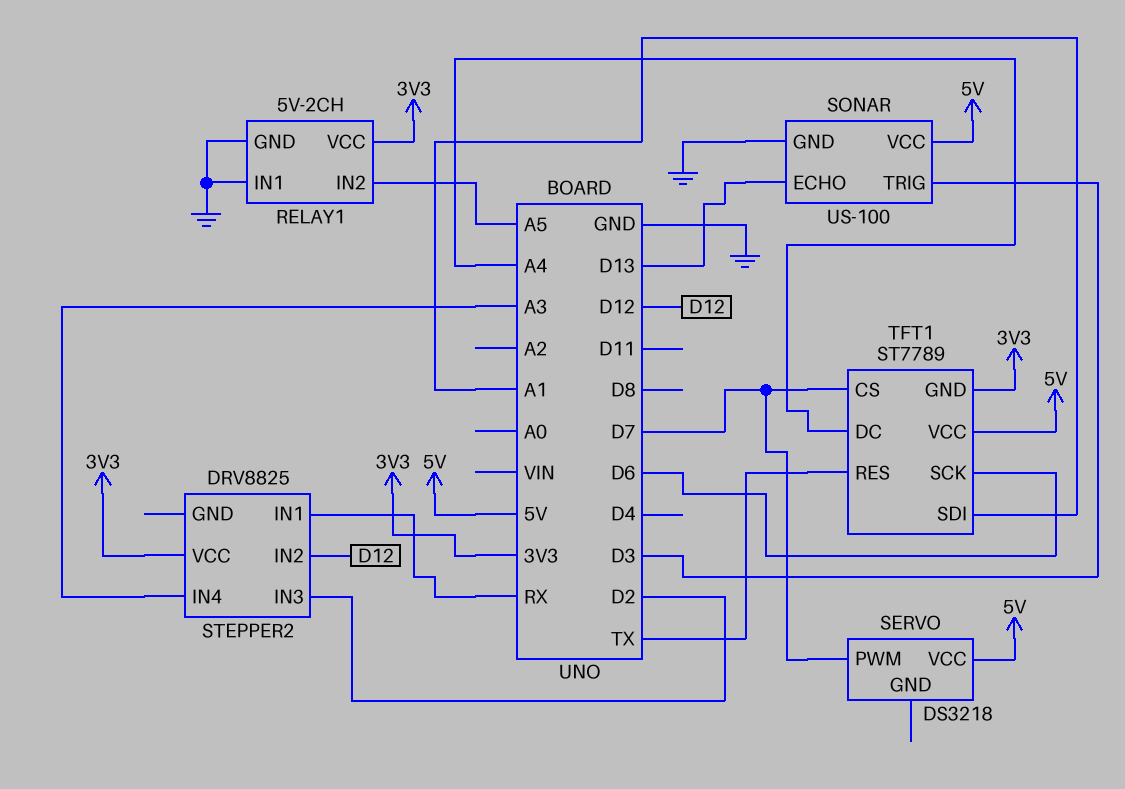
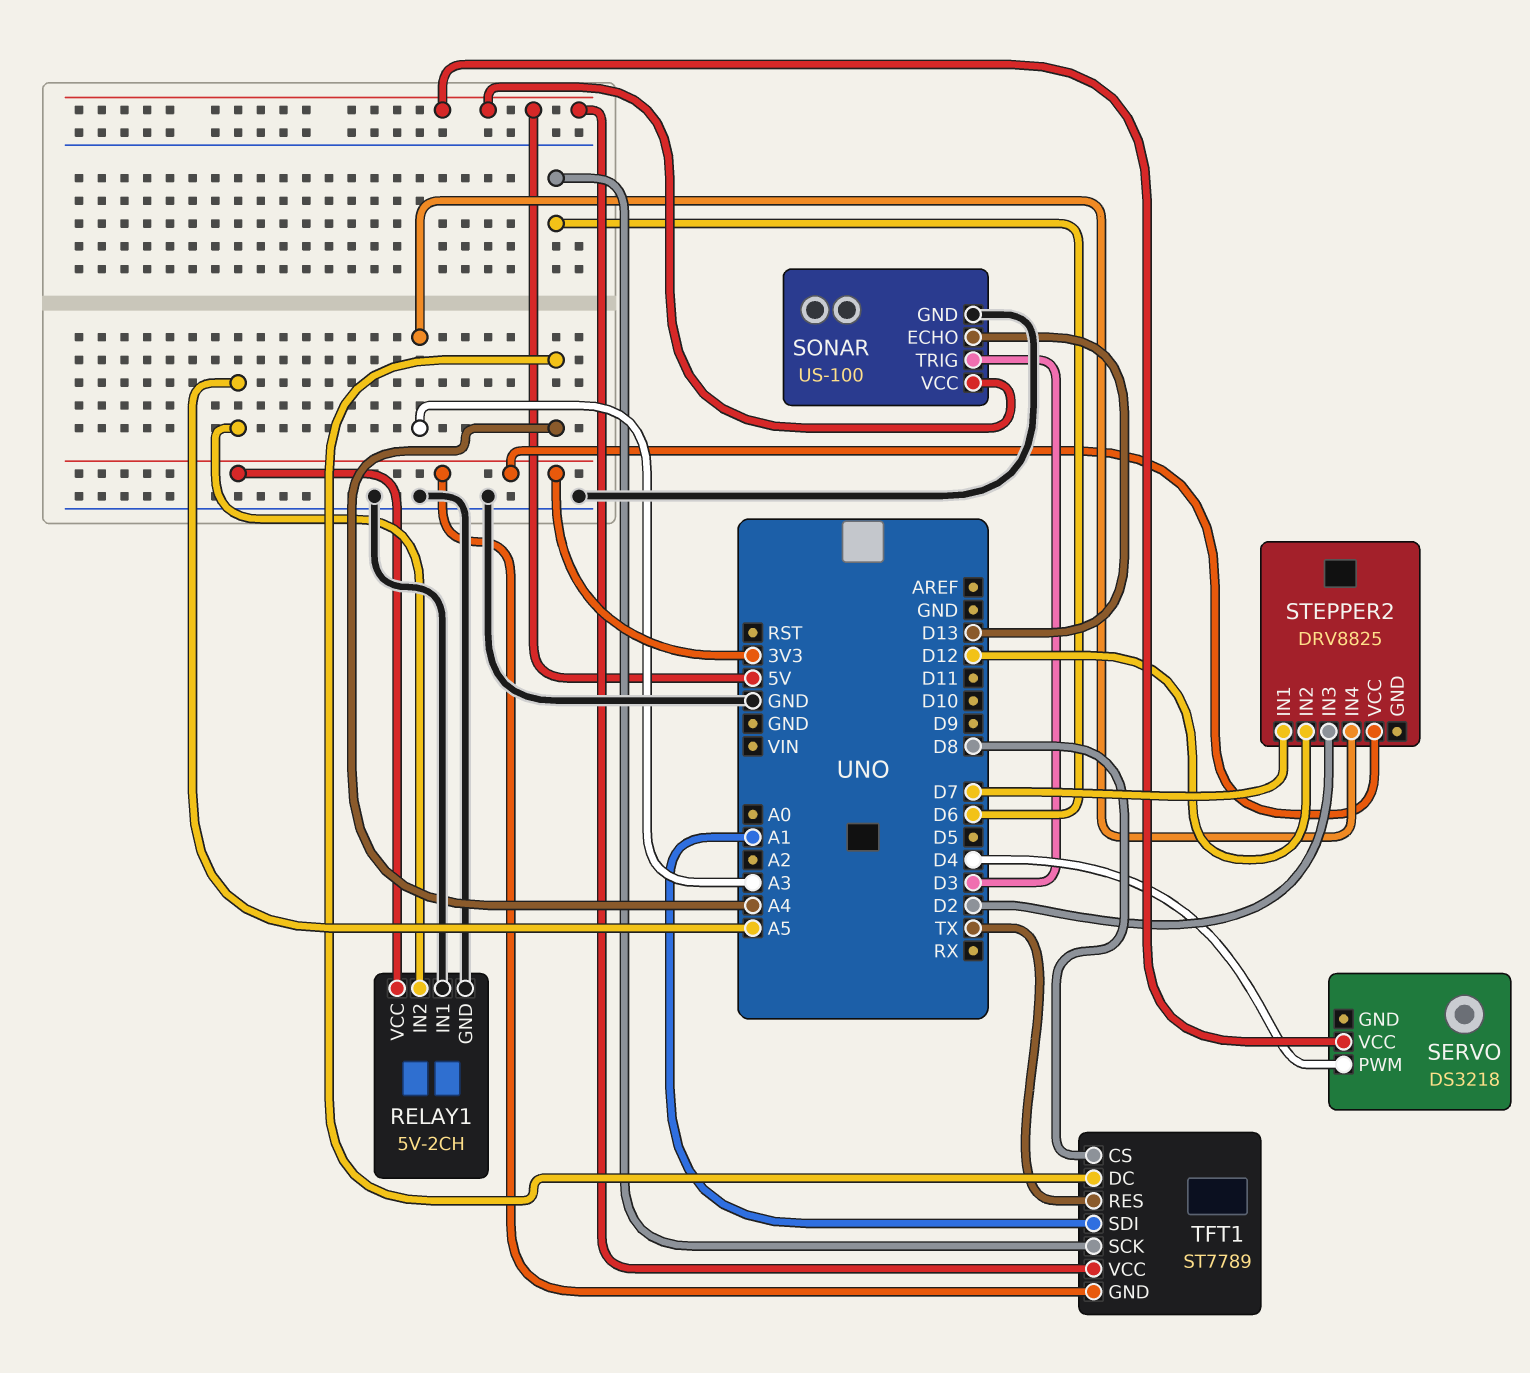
SERVO pin PWM: D7 -> D4
STEPPER2 pin IN1: RX -> D7
TFT1 pin CS: D7 -> D8

